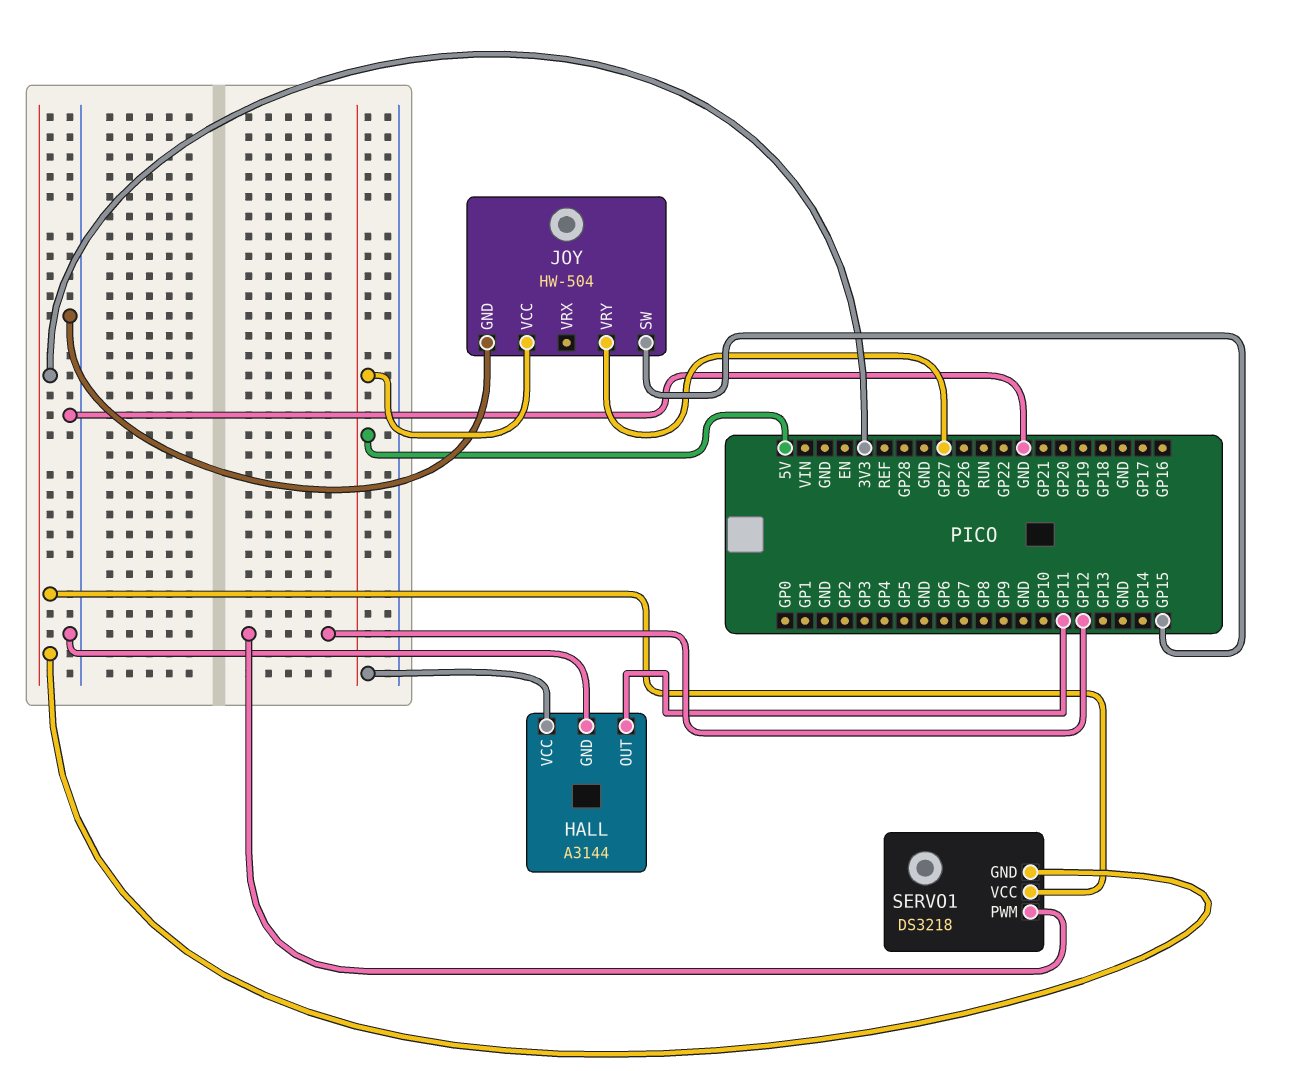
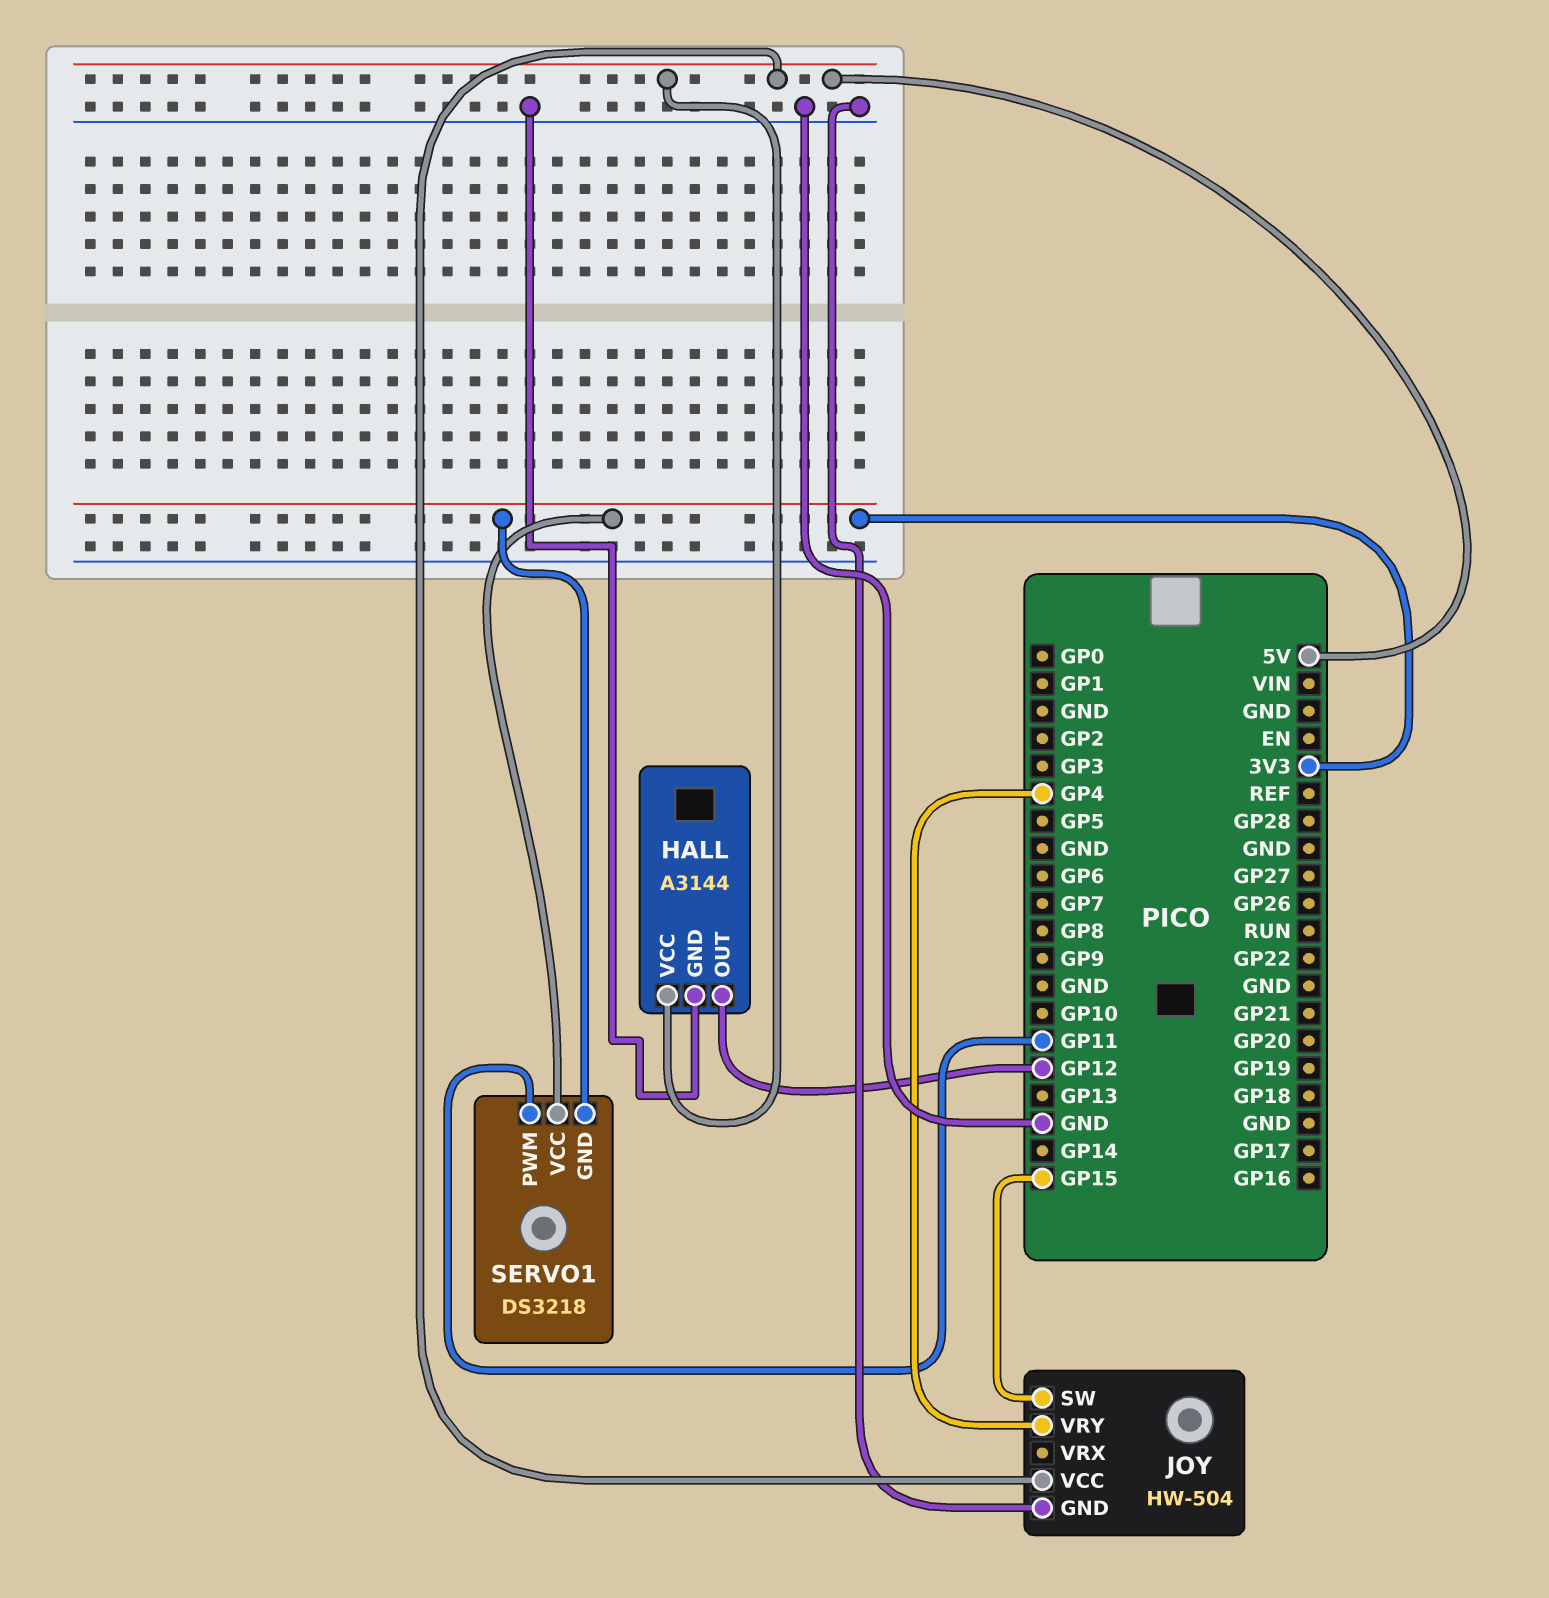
HALL pin OUT: GP11 -> GP12
JOY pin VRY: GP27 -> GP4
SERVO1 pin PWM: GP12 -> GP11

